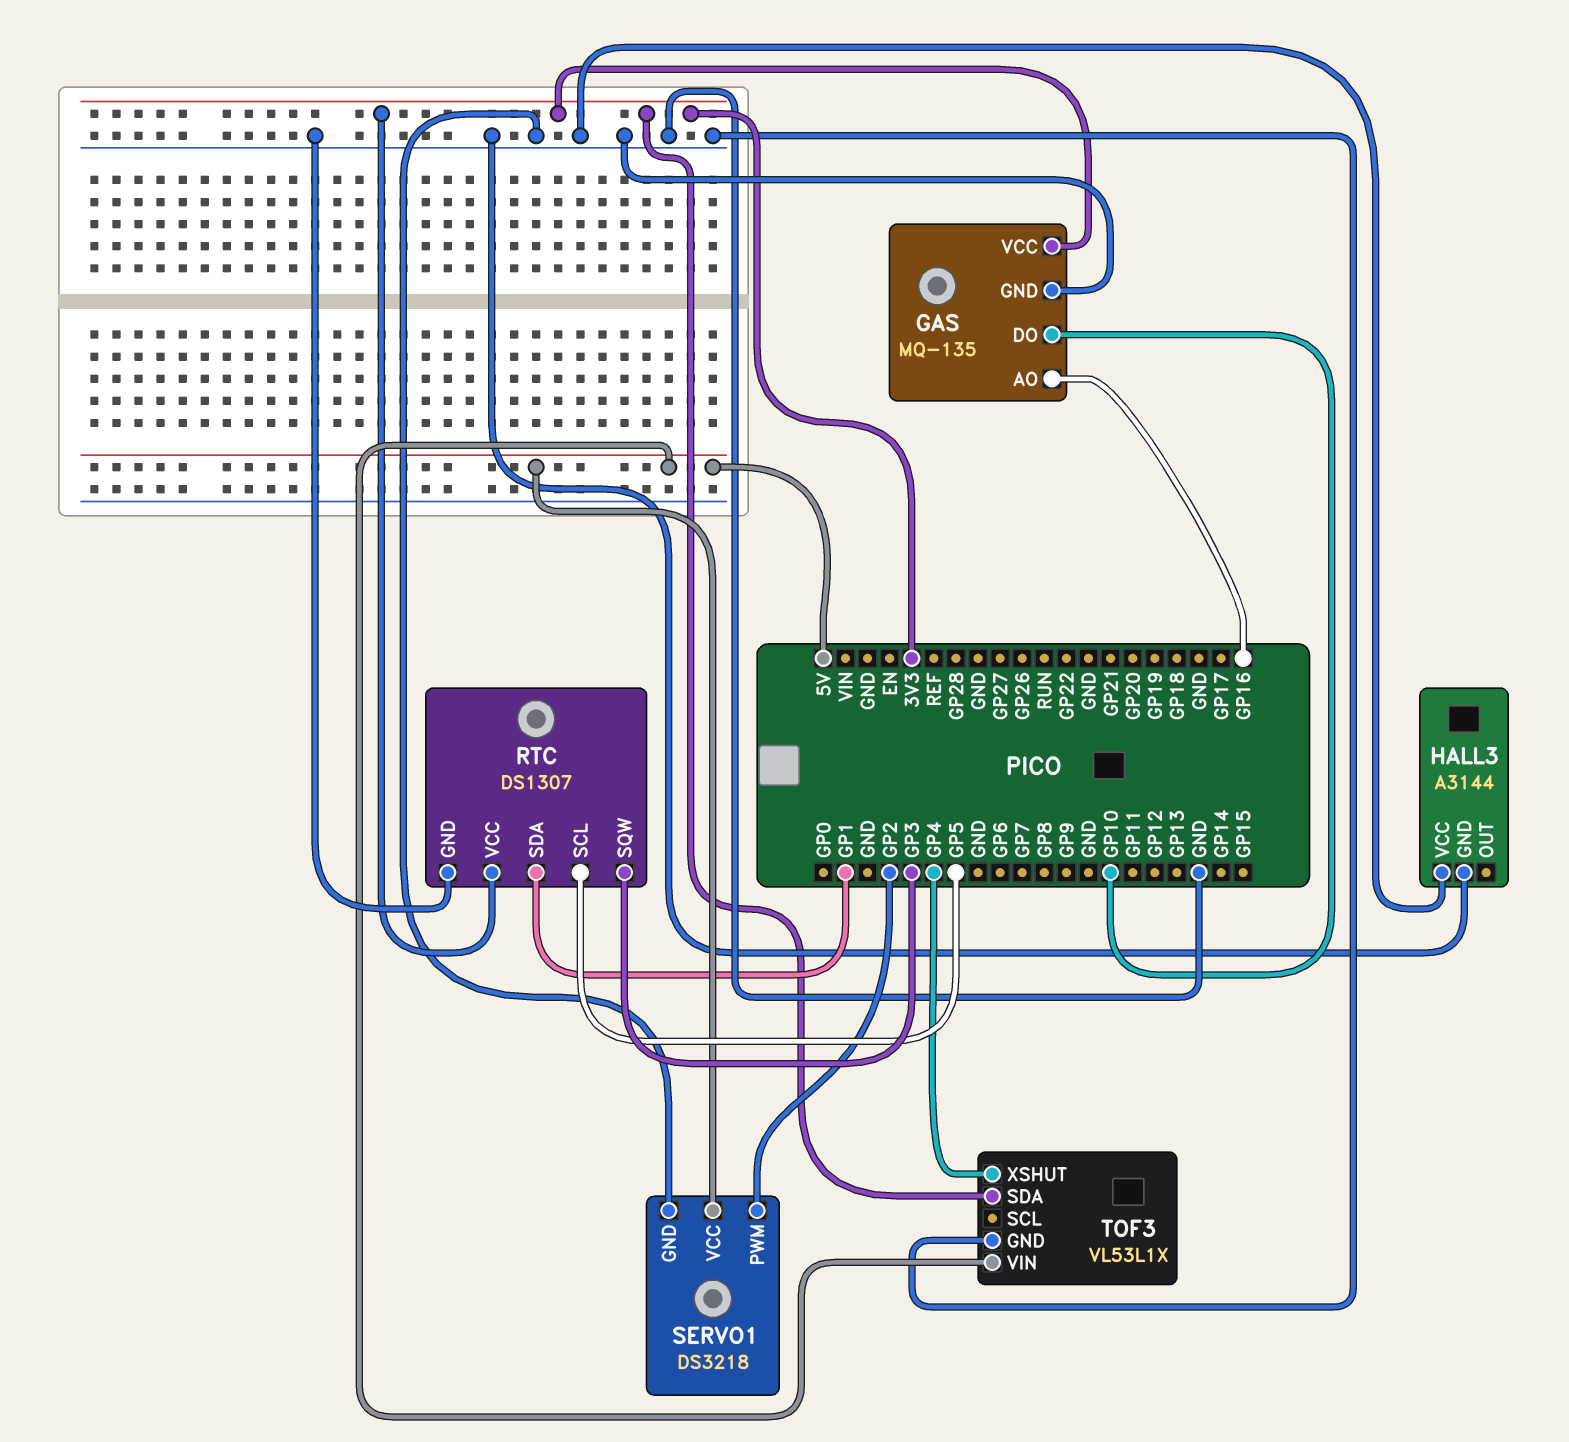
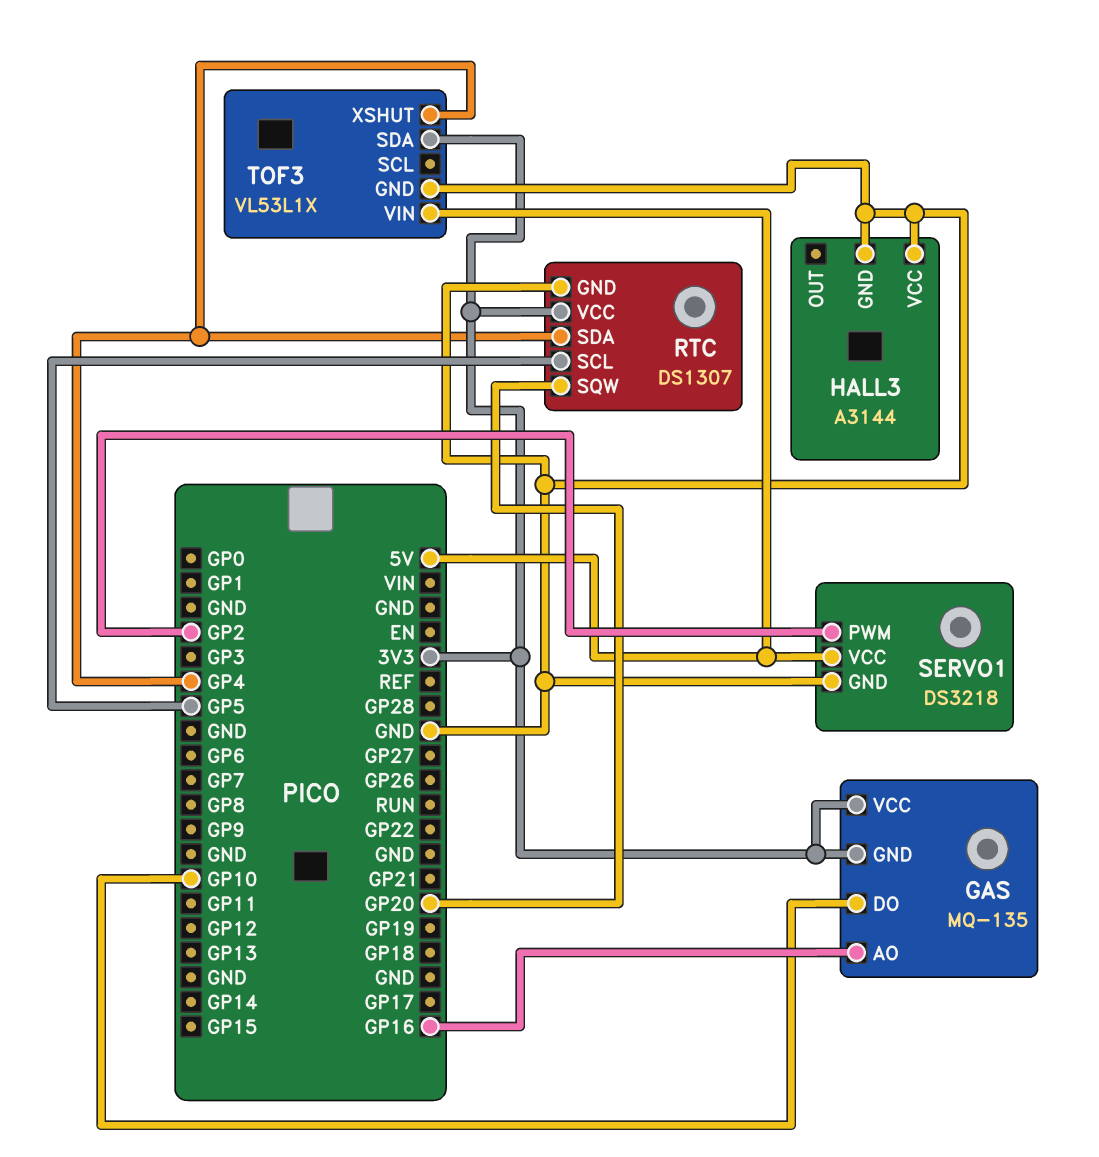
GAS pin GND: GND -> 3V3
RTC pin SDA: GP1 -> GP4
RTC pin SQW: GP3 -> GP20

